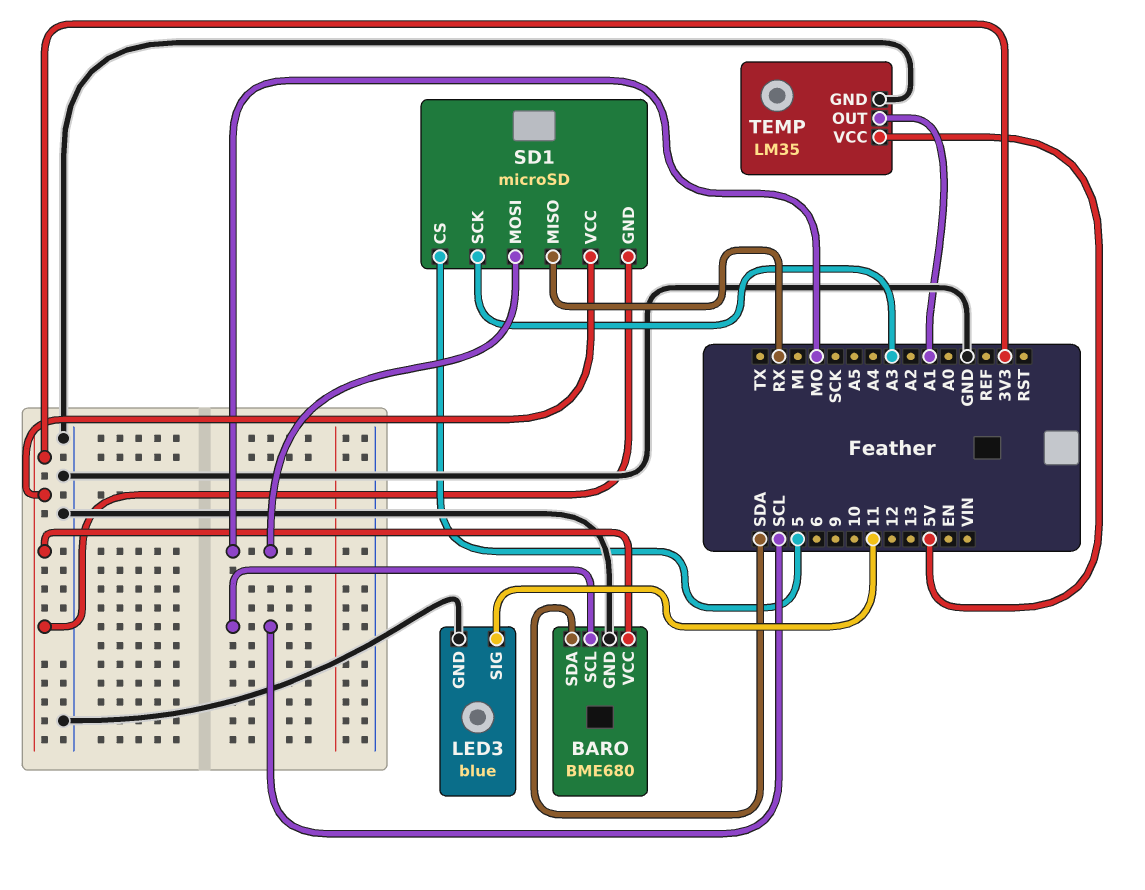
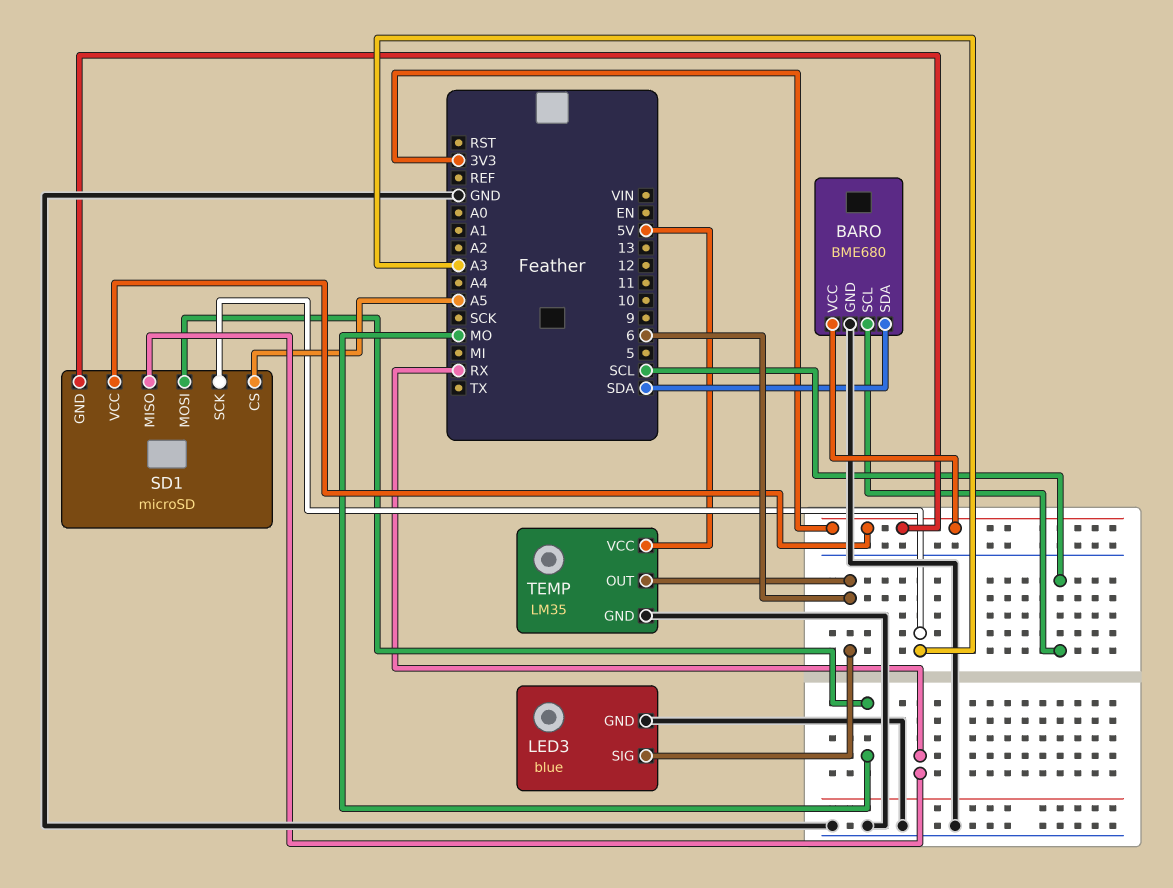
LED3 pin SIG: 11 -> 6
SD1 pin CS: 5 -> A5
TEMP pin OUT: A1 -> 6

